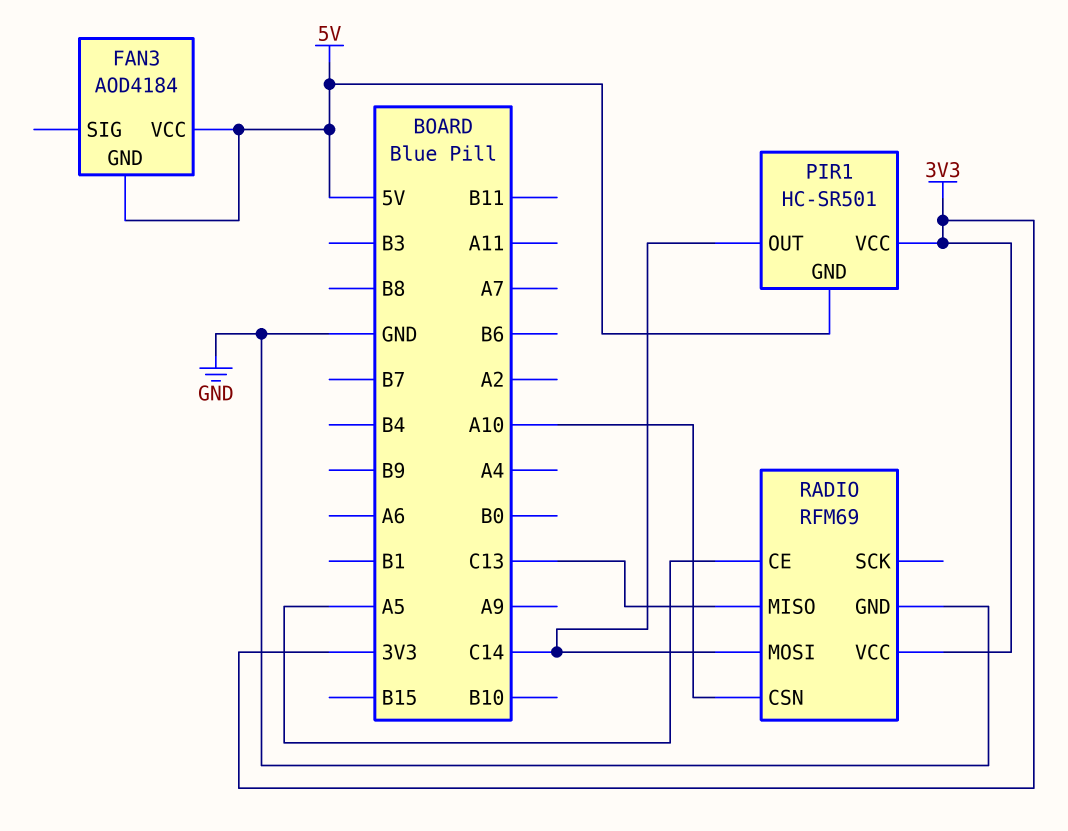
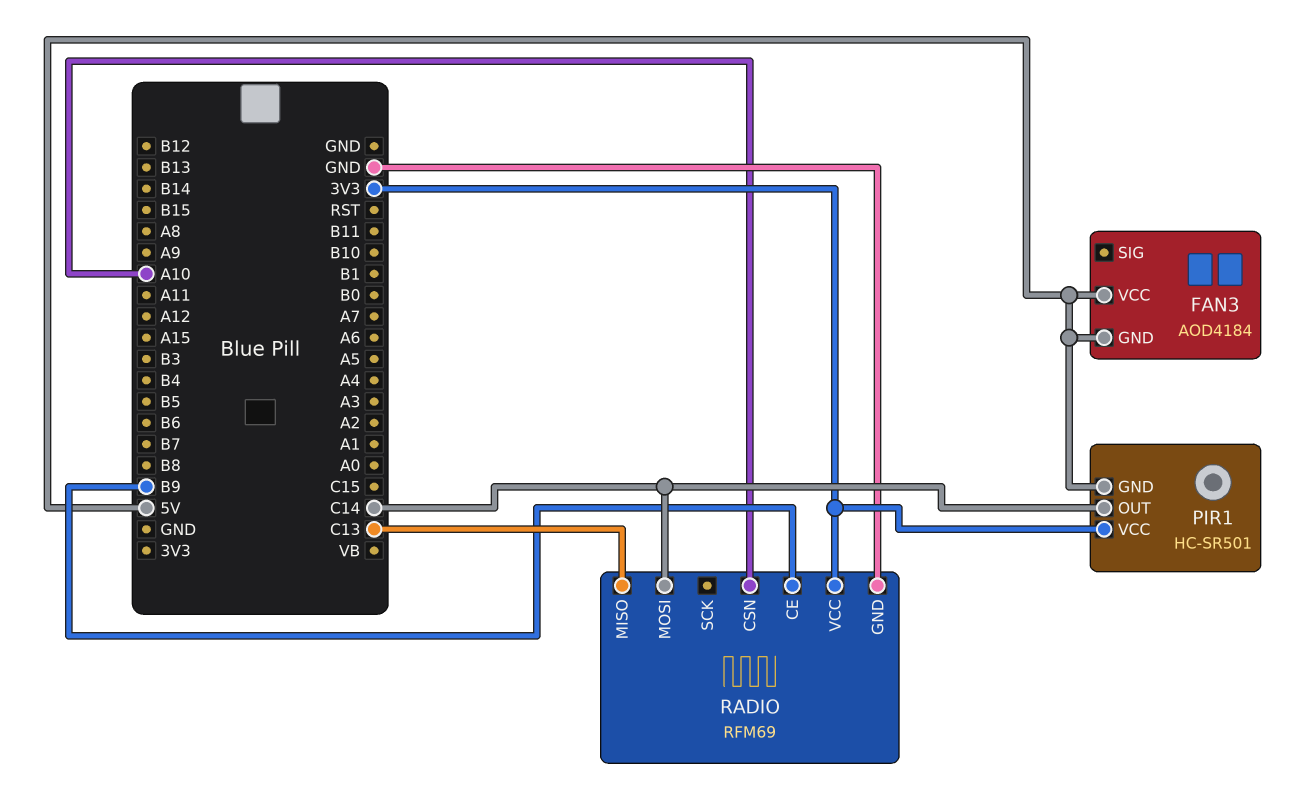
RADIO pin CE: A5 -> B9

